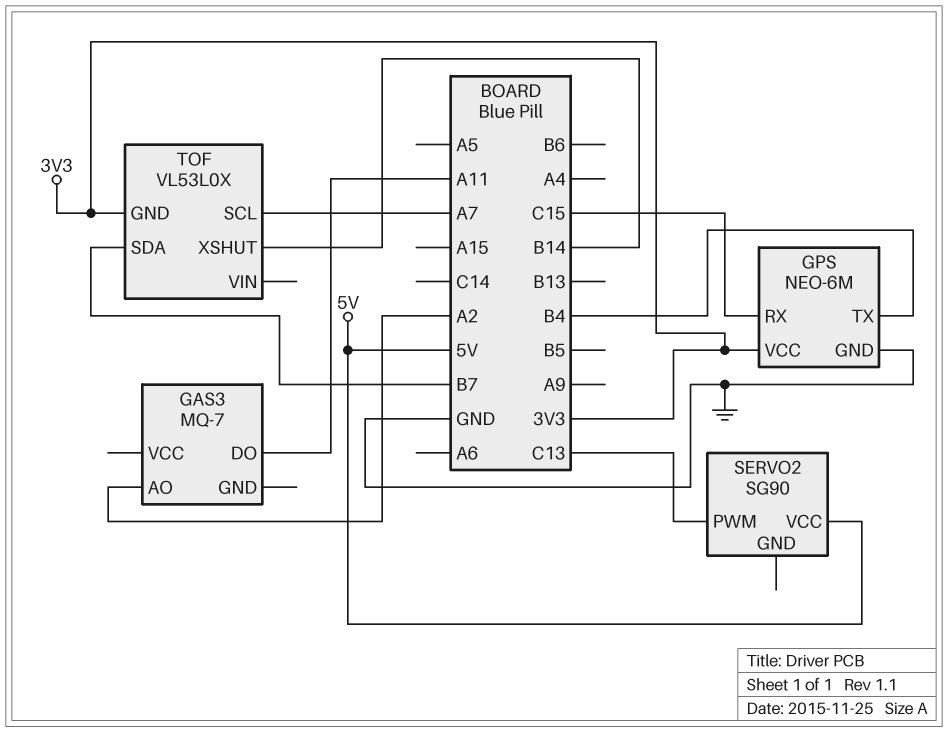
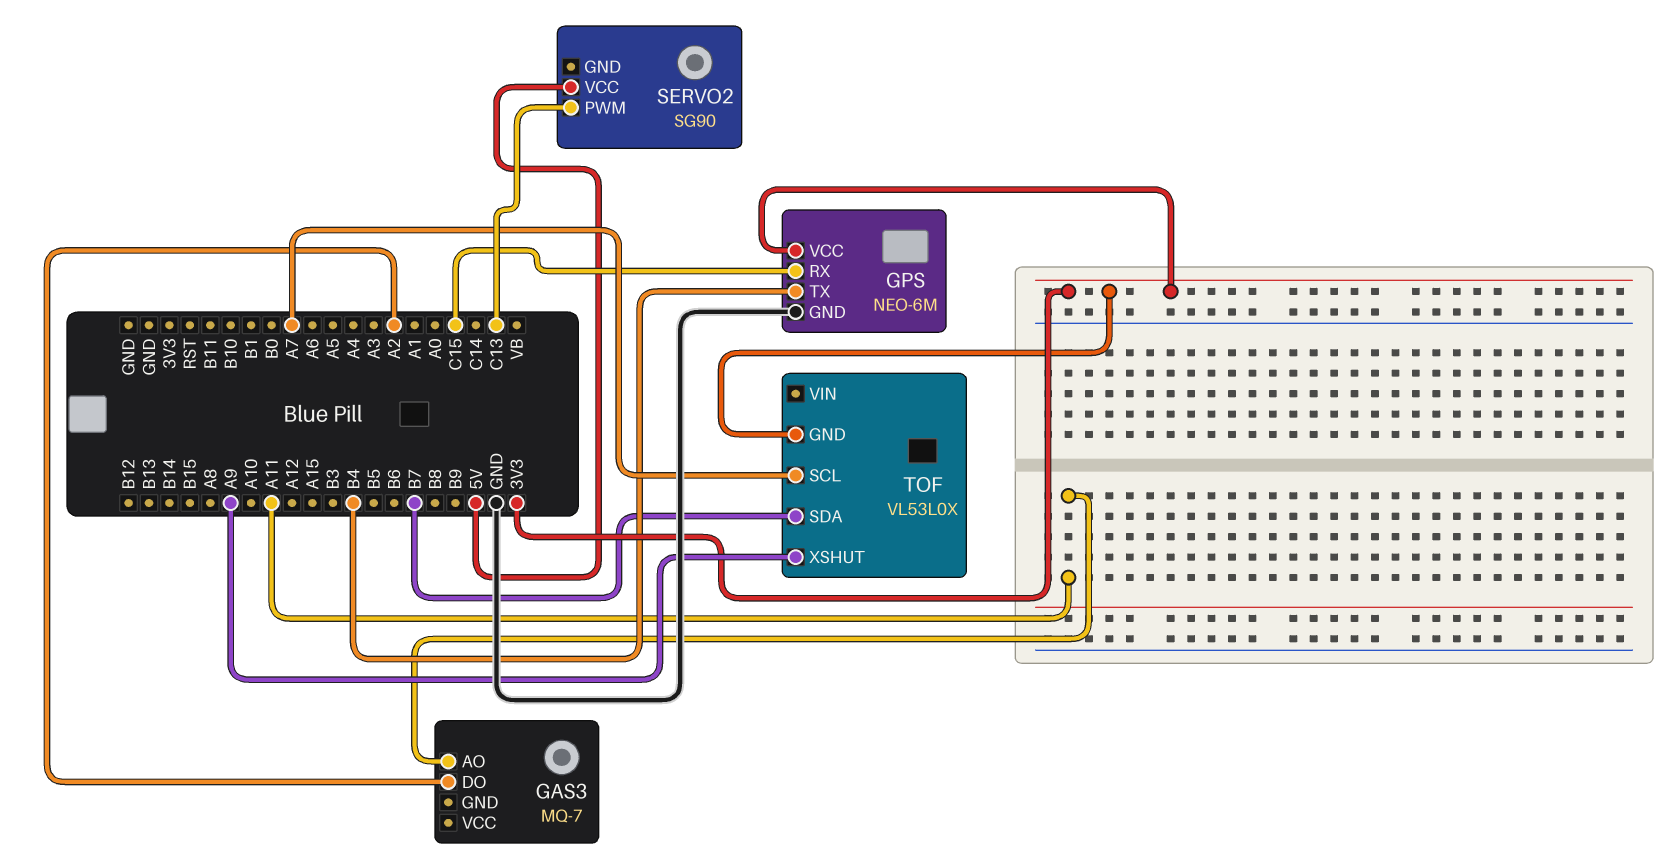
GAS3 pin AO: A2 -> A11
GAS3 pin DO: A11 -> A2
TOF pin XSHUT: B14 -> A9

